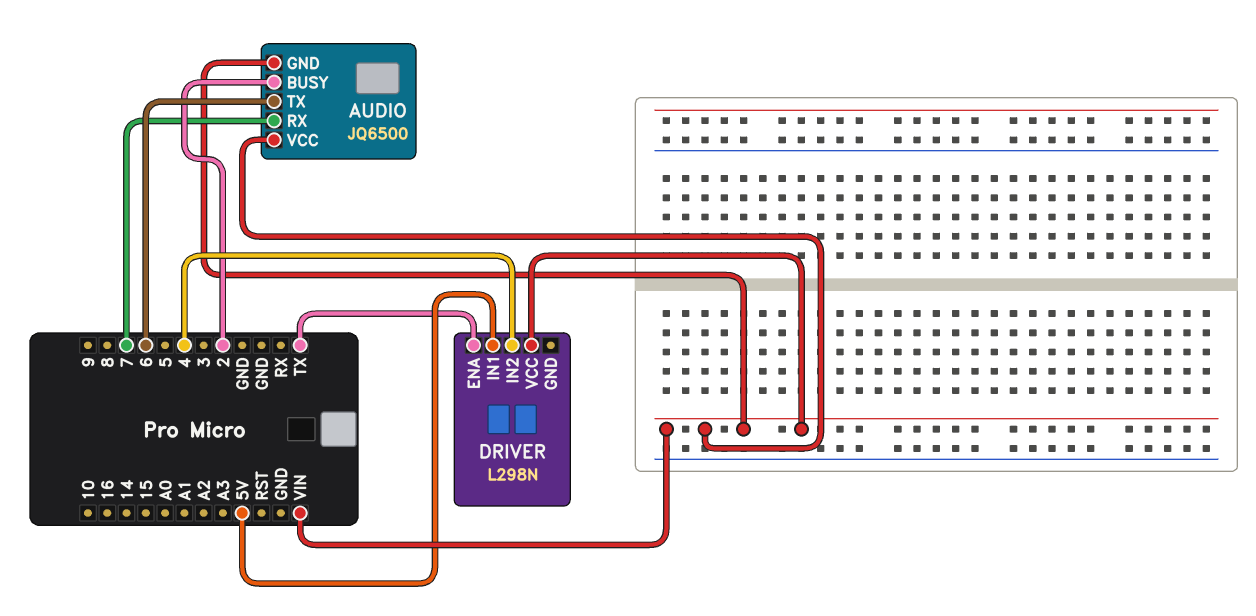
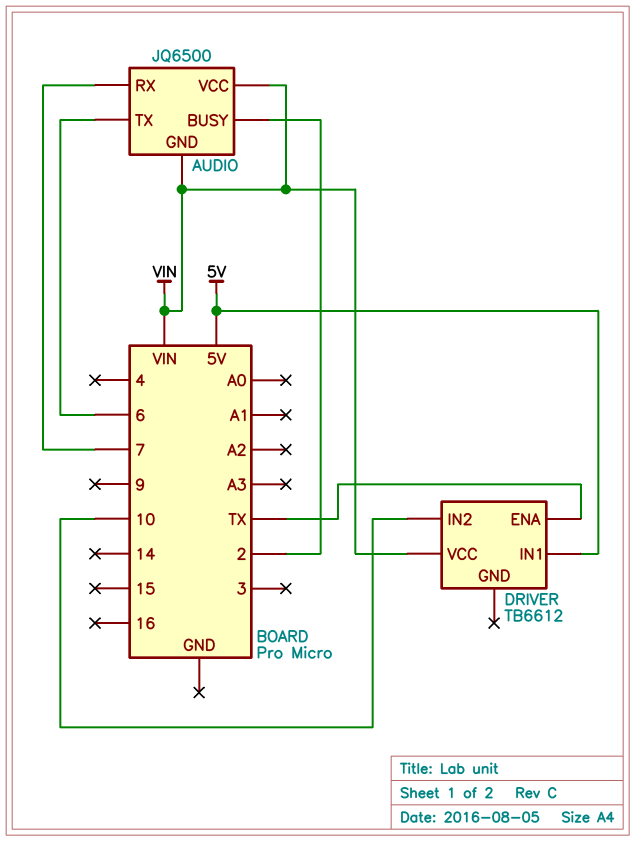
DRIVER: L298N -> TB6612
DRIVER pin IN2: 4 -> 10

